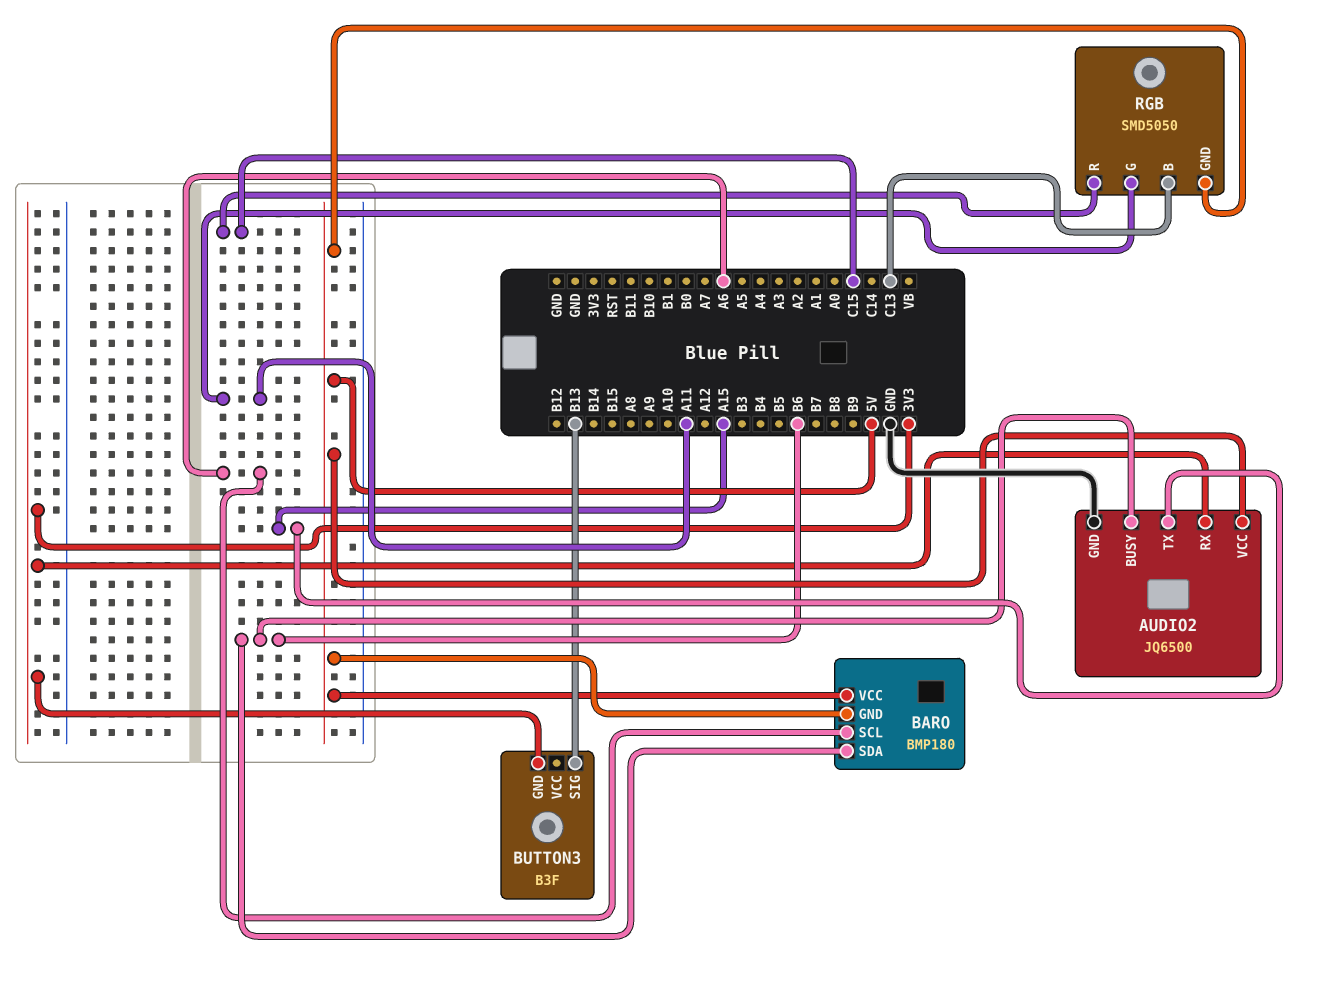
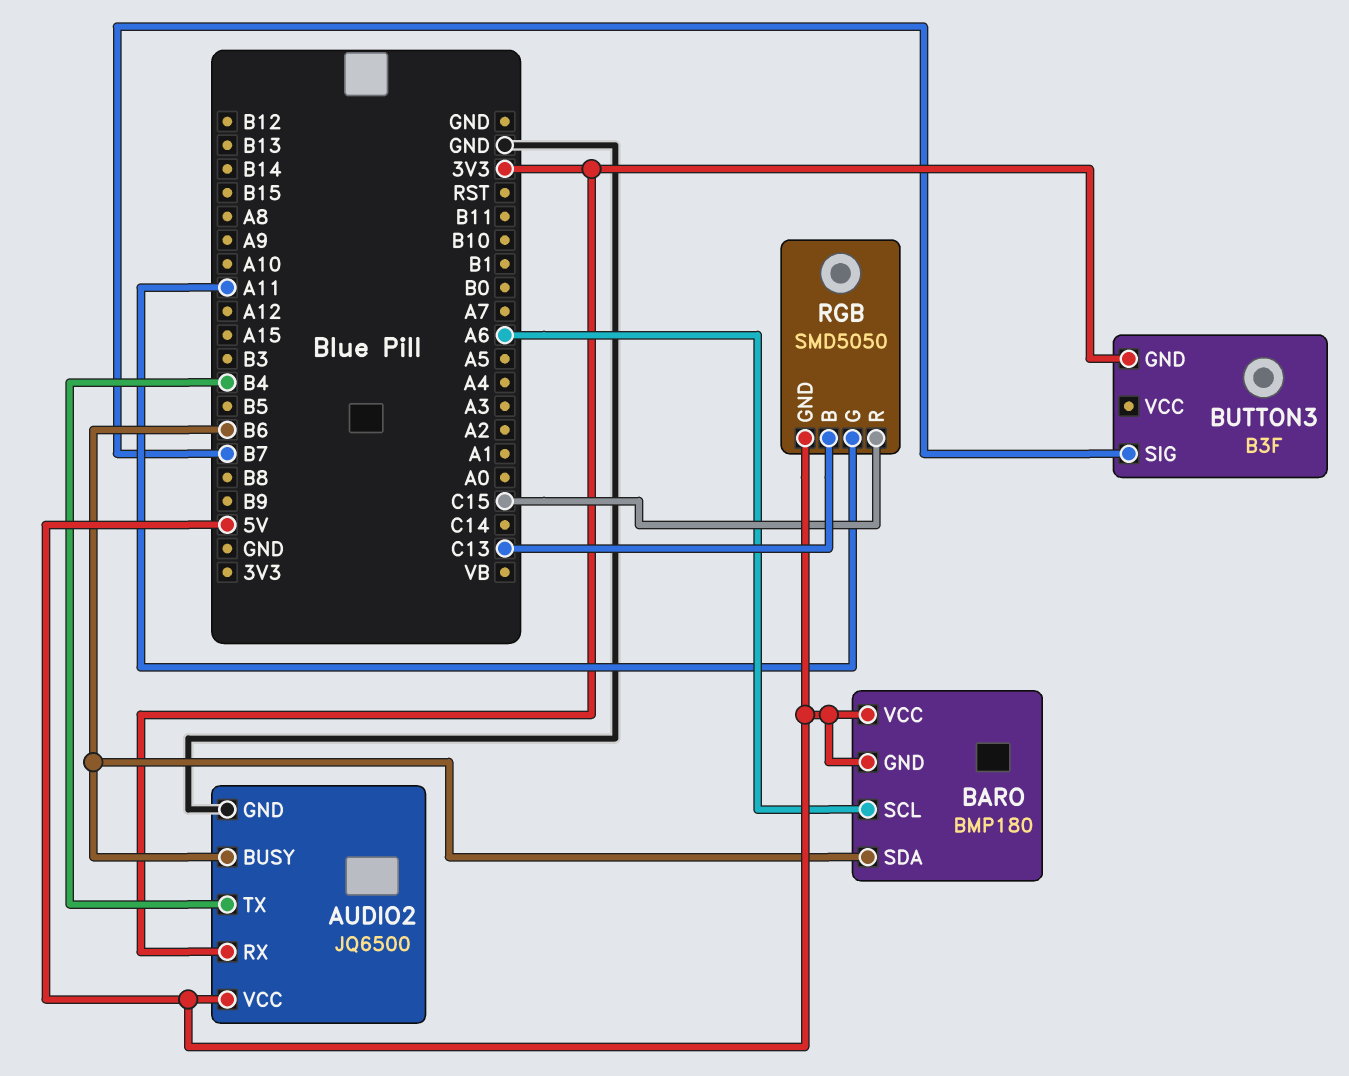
AUDIO2 pin TX: A15 -> B4
BUTTON3 pin SIG: B13 -> B7

